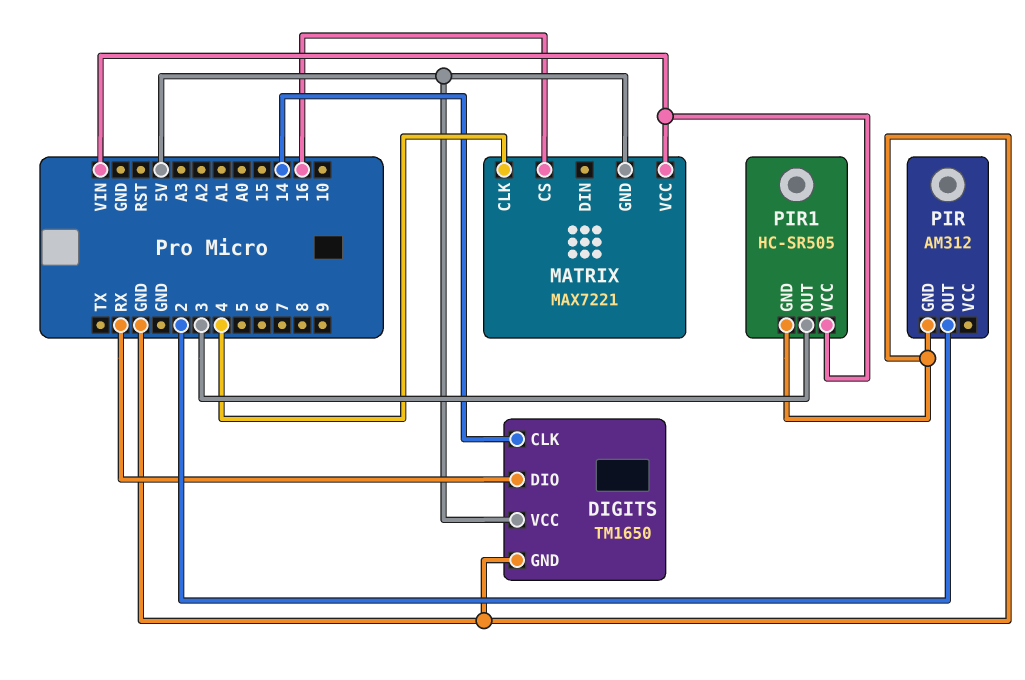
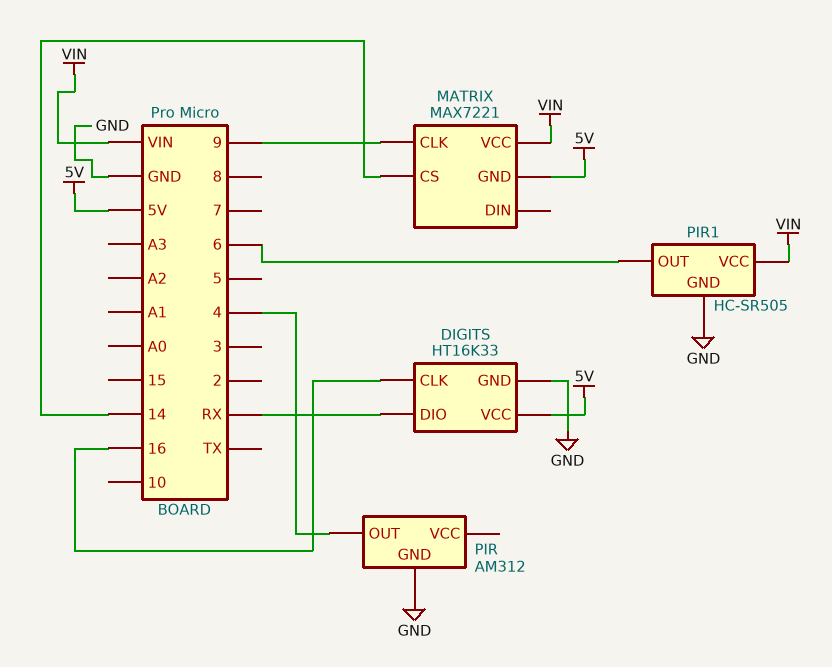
DIGITS: TM1650 -> HT16K33
DIGITS pin CLK: 14 -> 16
MATRIX pin CLK: 4 -> 9
MATRIX pin CS: 16 -> 14
PIR pin OUT: 2 -> 4
PIR1 pin OUT: 3 -> 6

